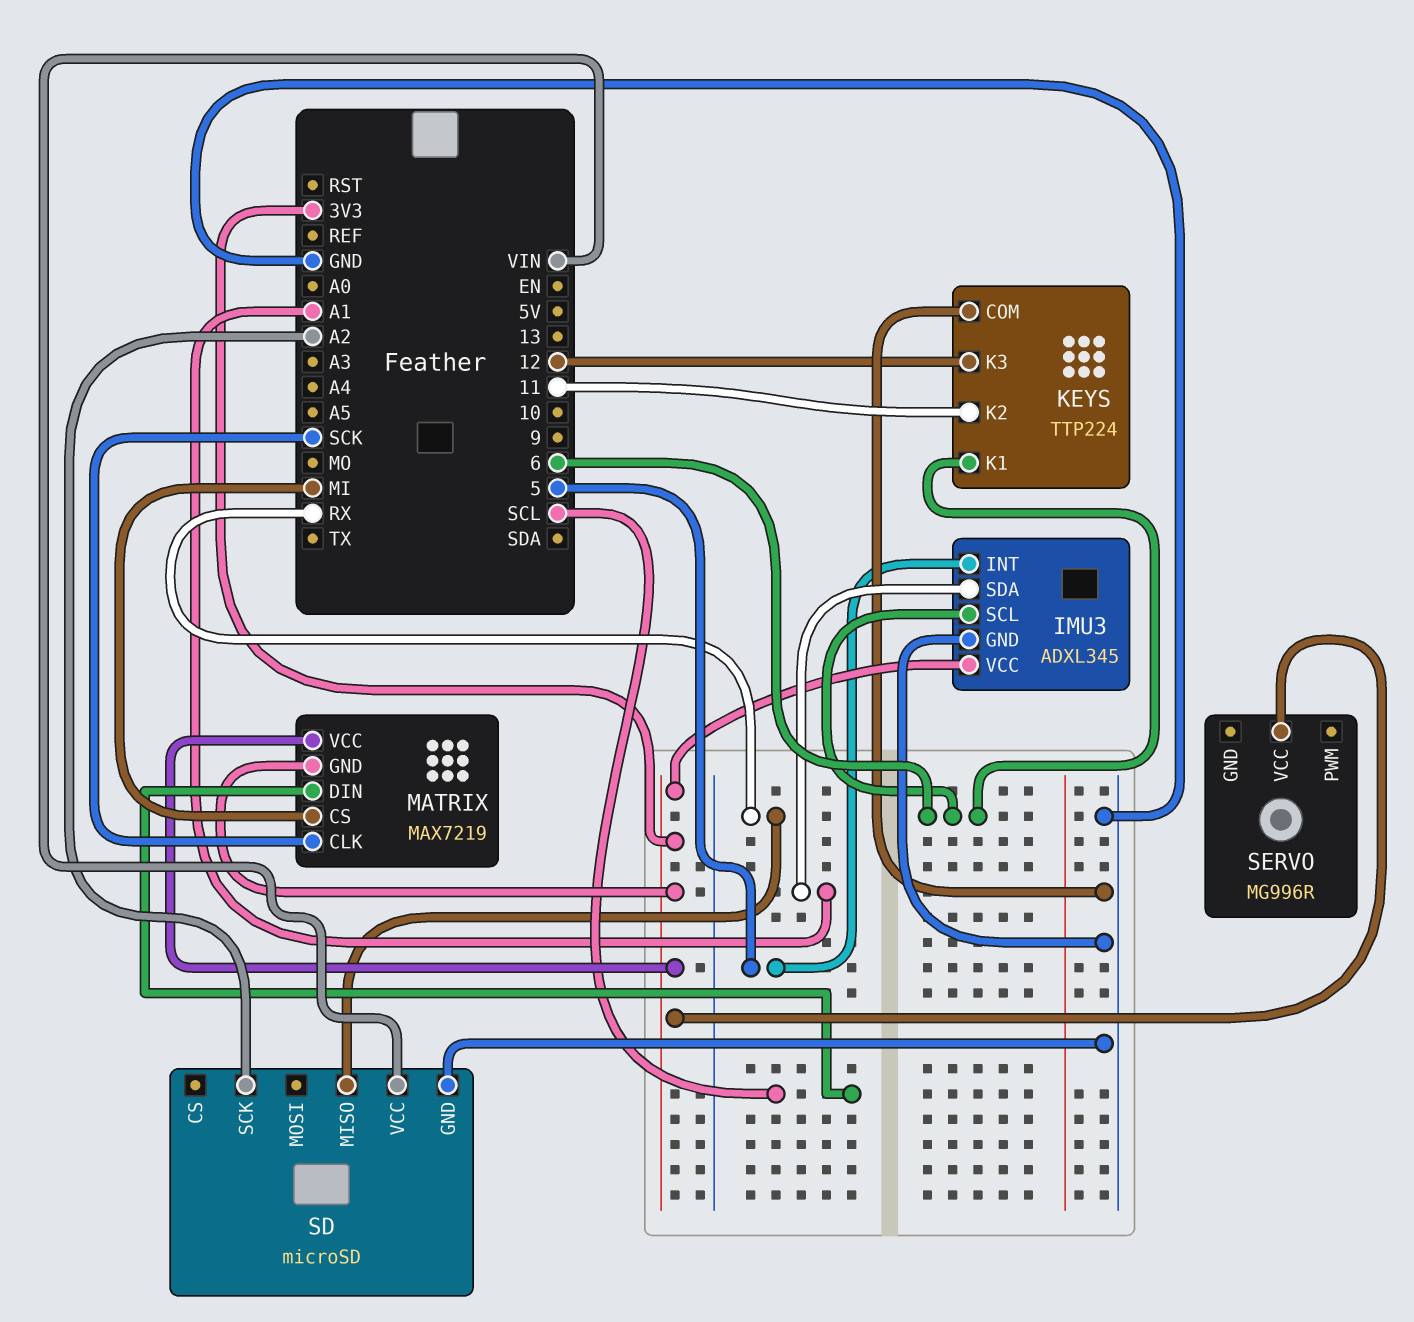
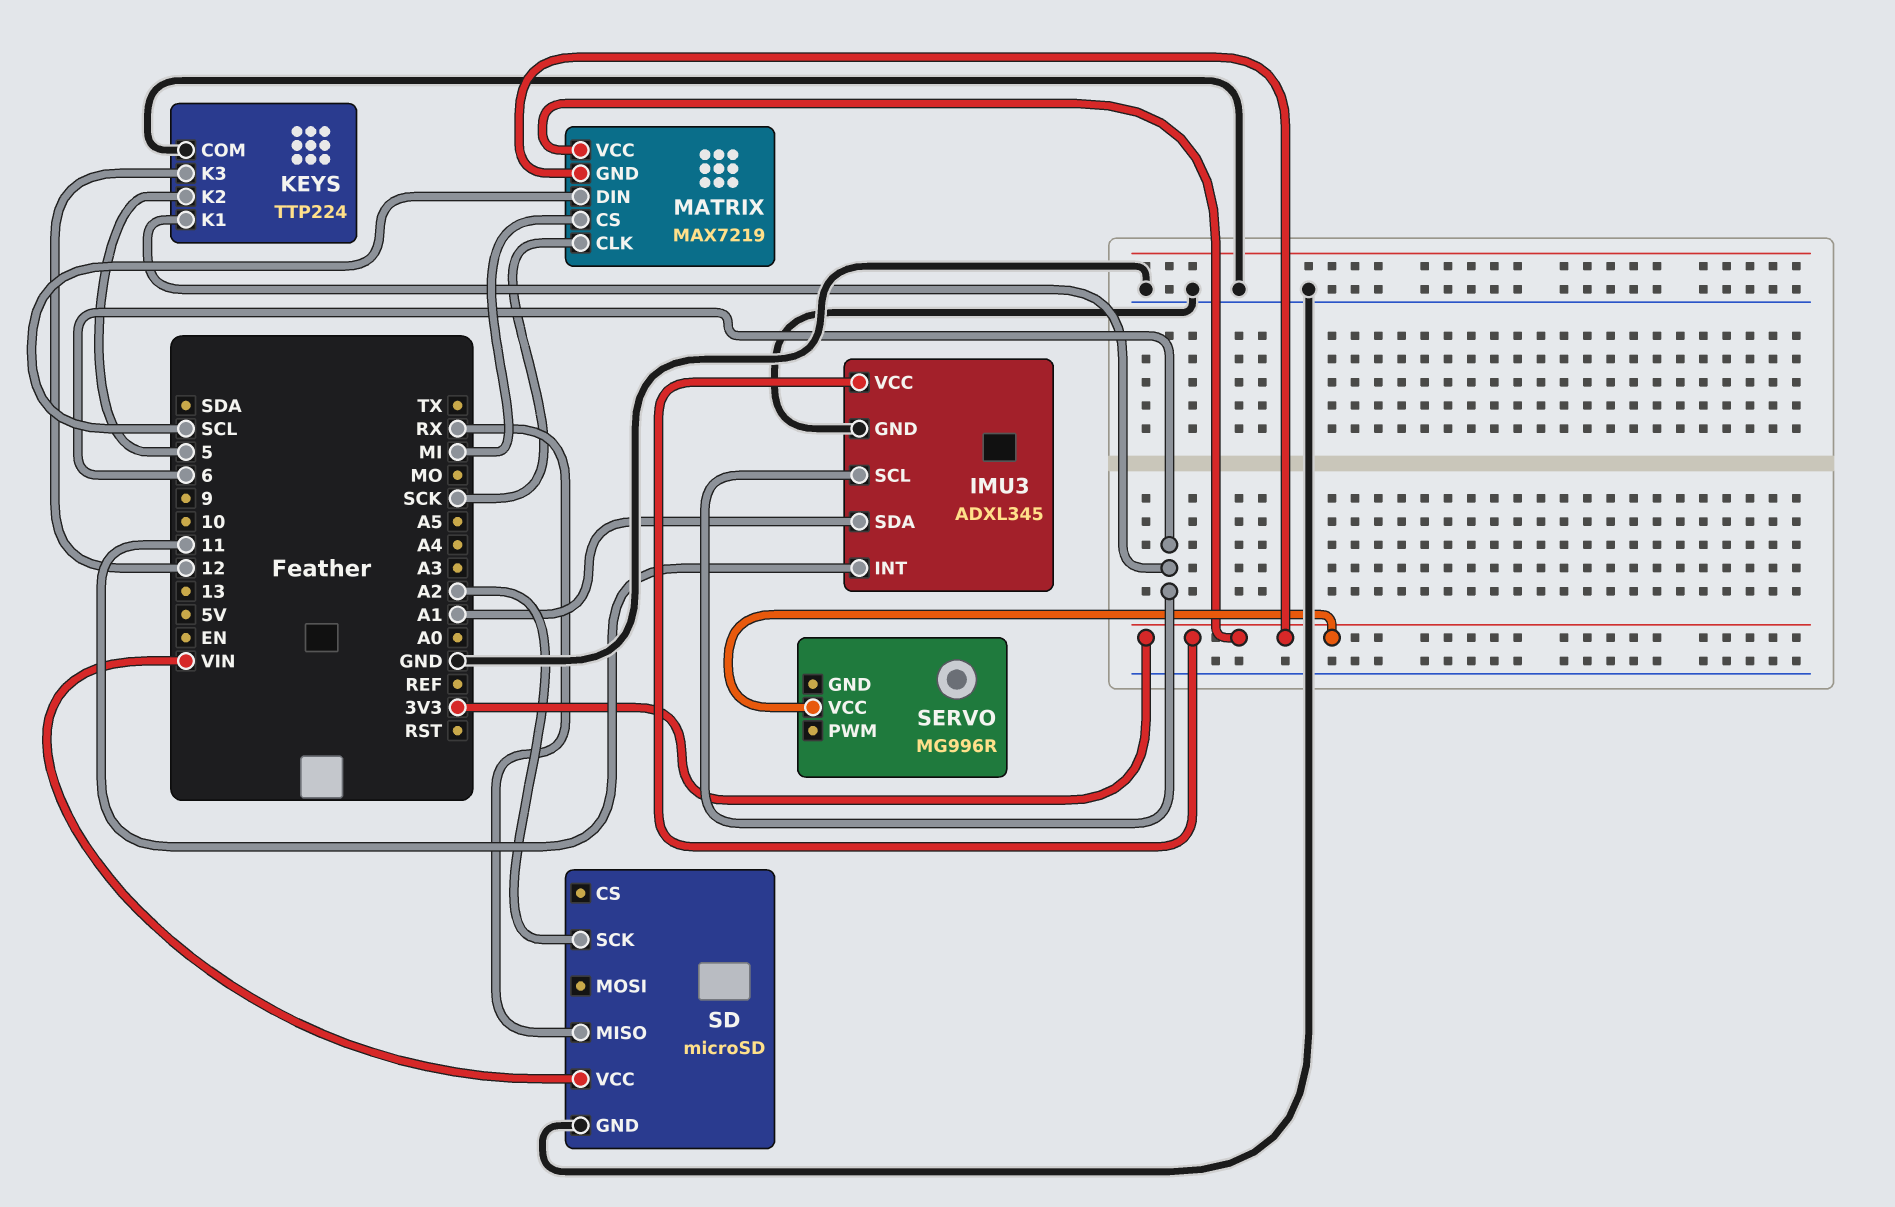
IMU3 pin INT: 5 -> 11
KEYS pin K2: 11 -> 5

